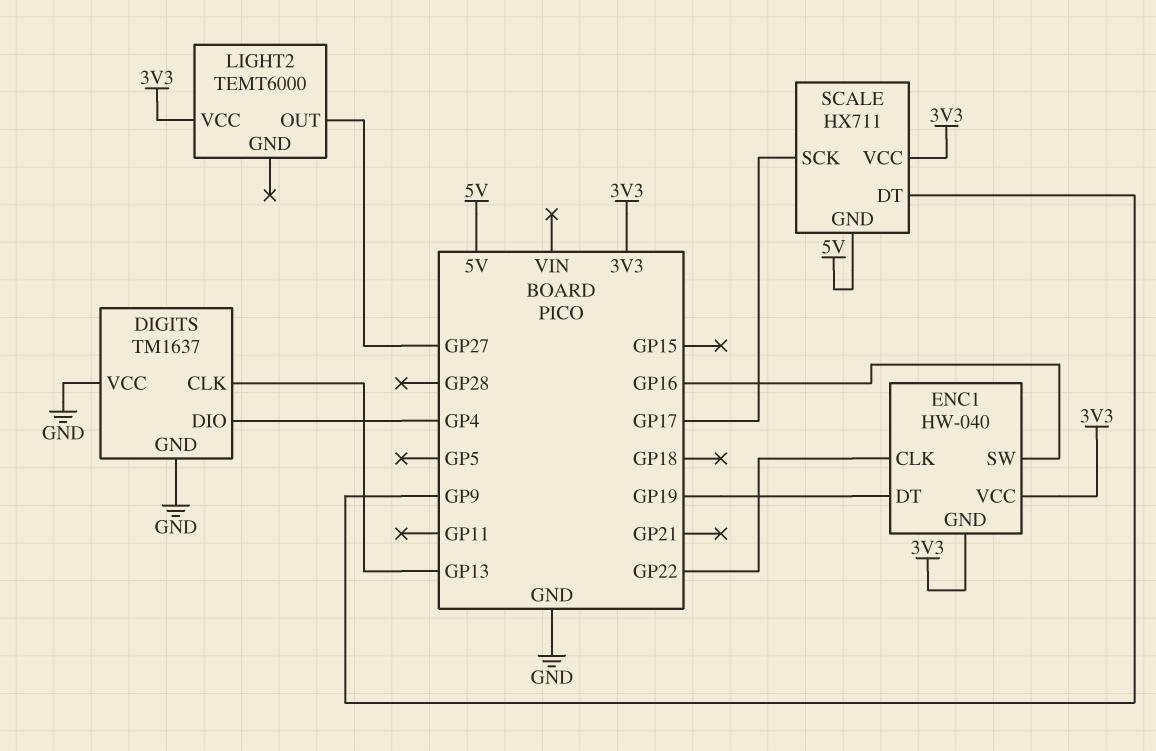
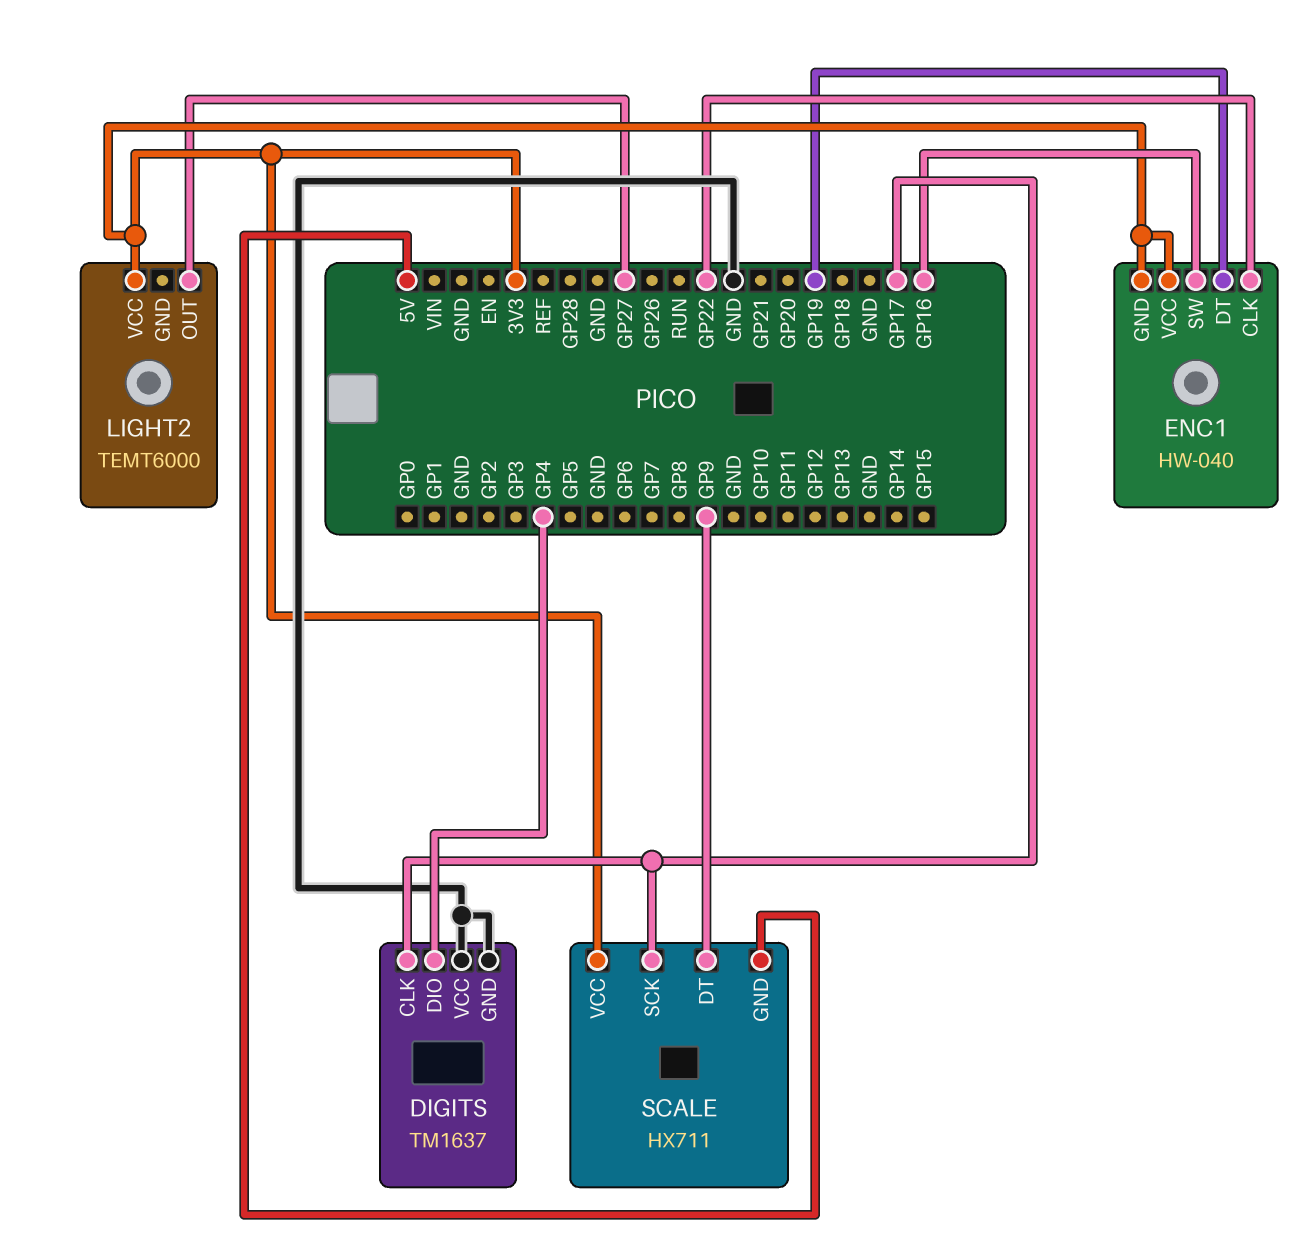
DIGITS pin CLK: GP13 -> GP17

